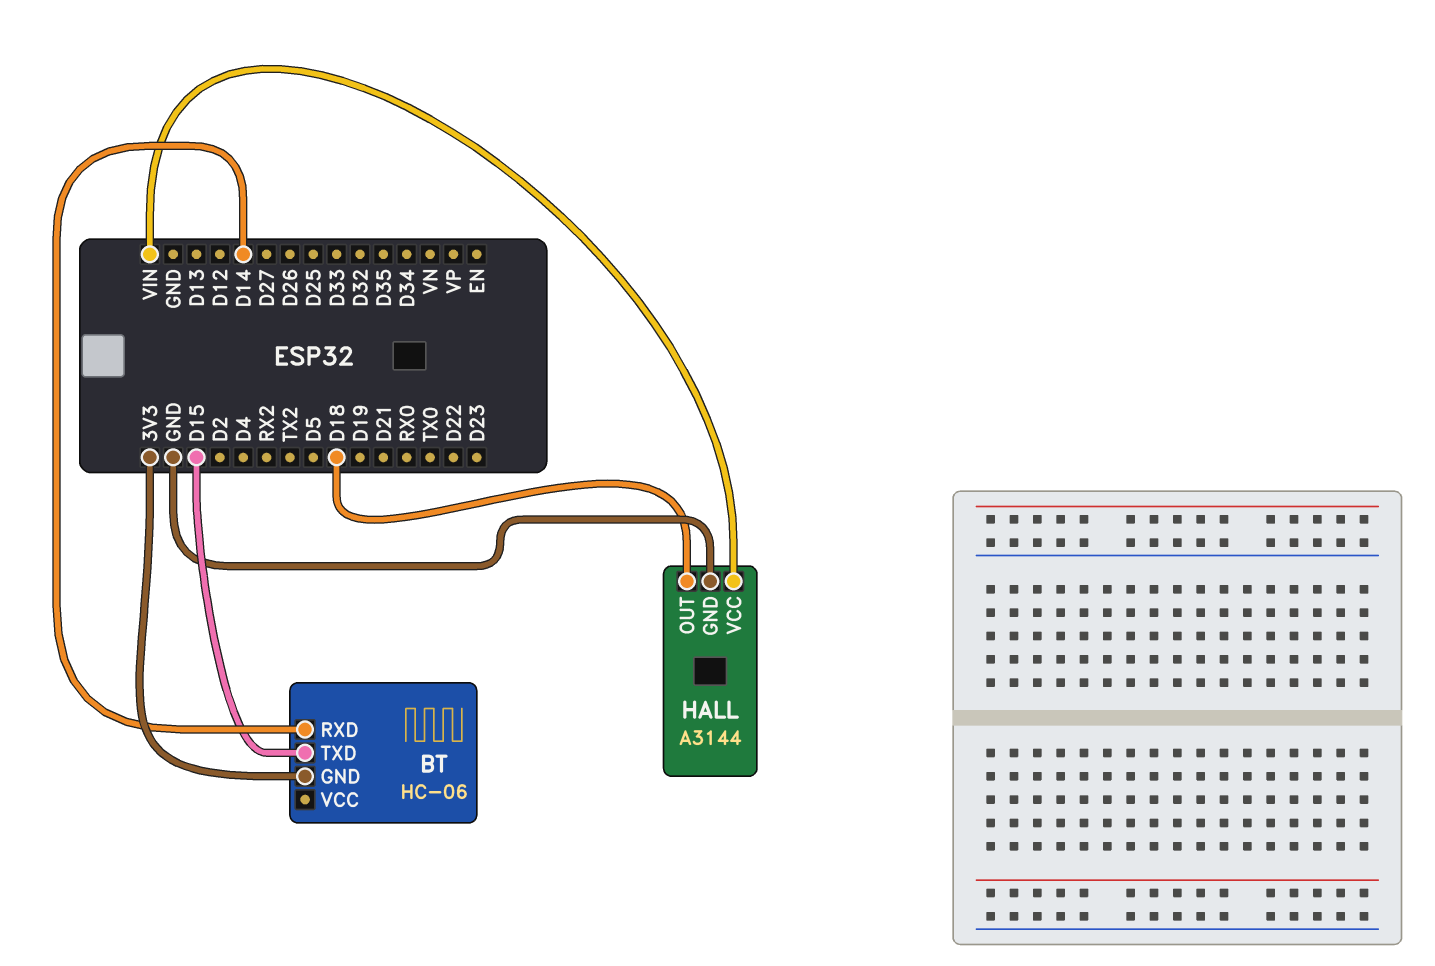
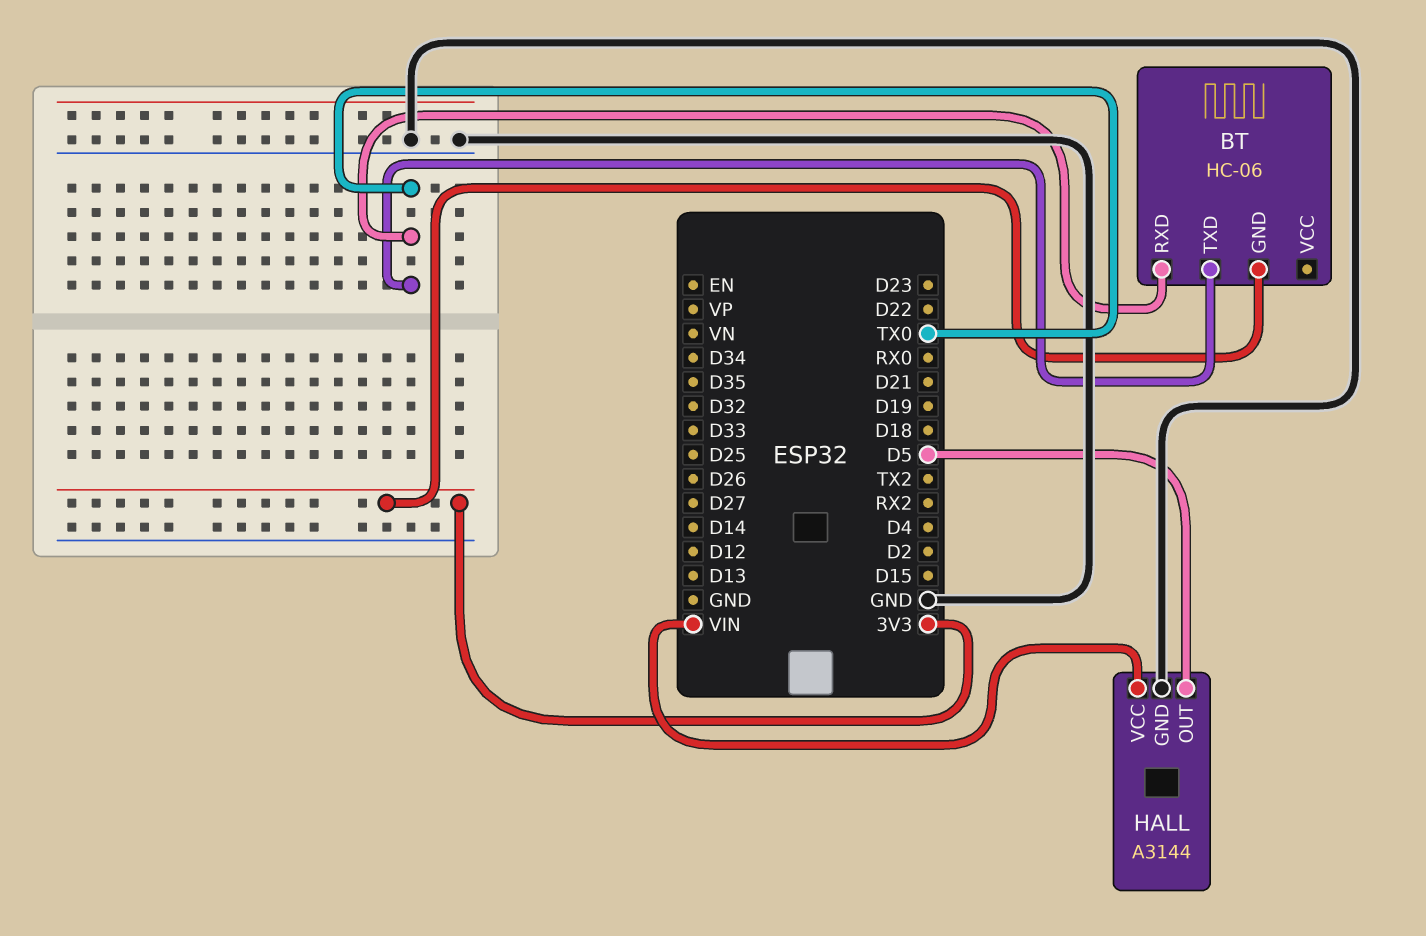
BT pin RXD: D14 -> TX0
BT pin TXD: D15 -> TX0
HALL pin OUT: D18 -> D5

